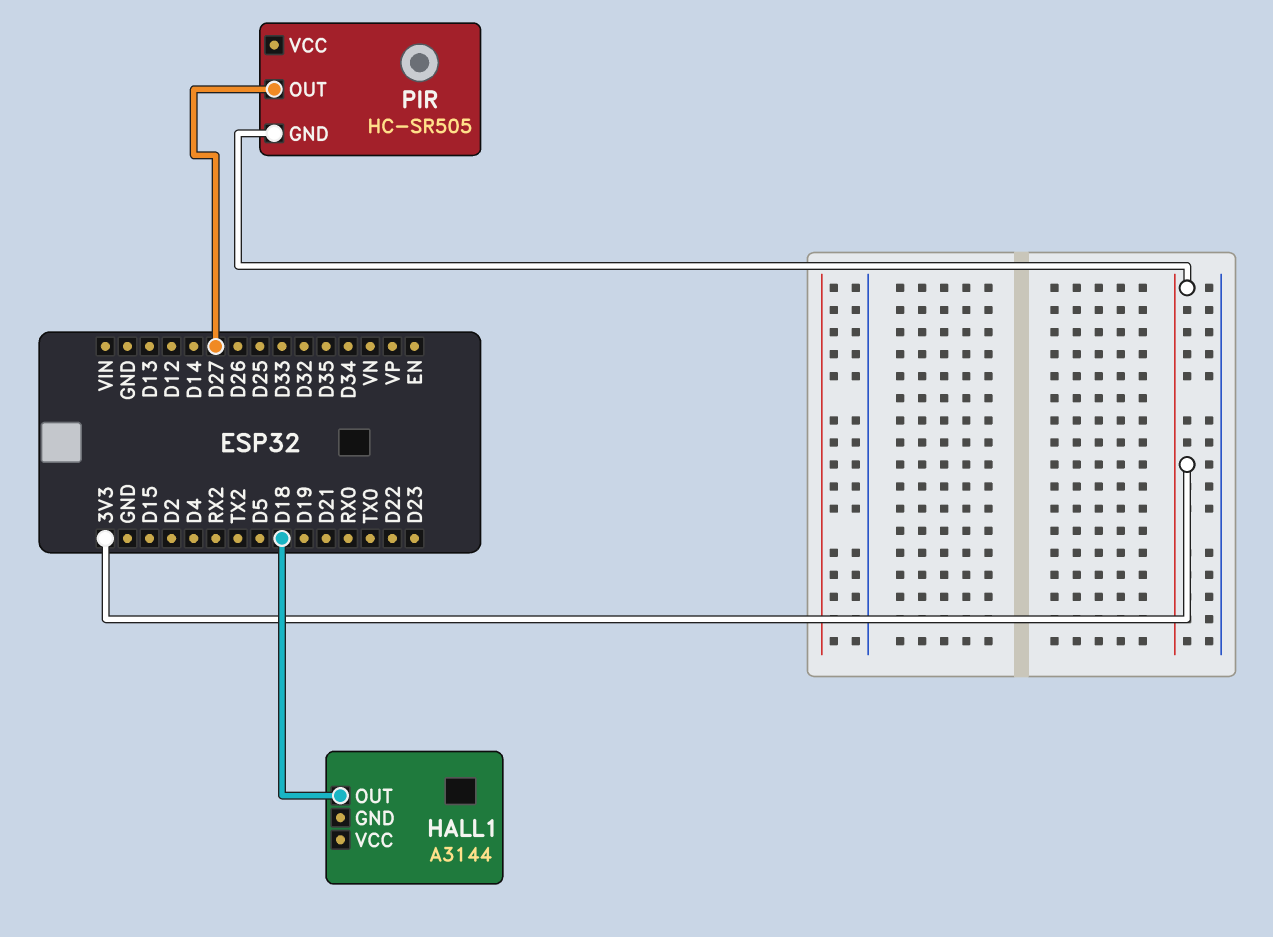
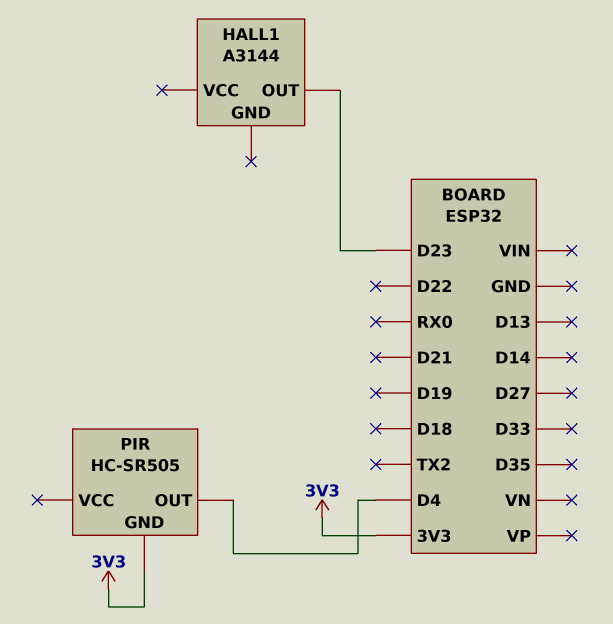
HALL1 pin OUT: D18 -> D23
PIR pin OUT: D27 -> D4

